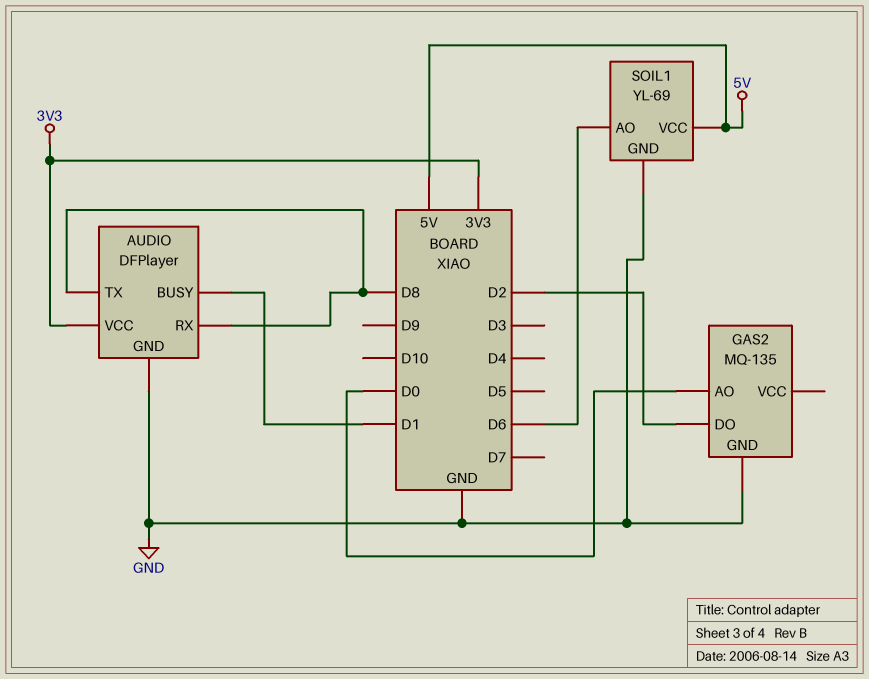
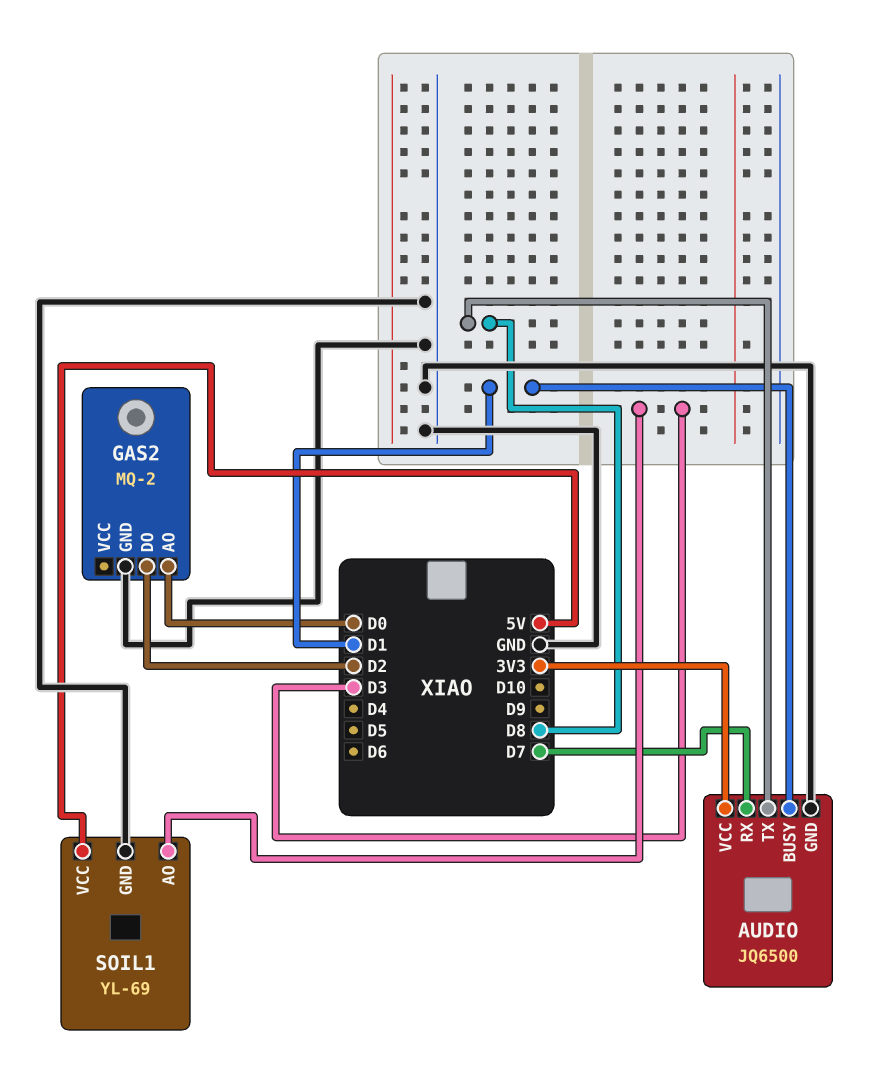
AUDIO: DFPlayer -> JQ6500
AUDIO pin RX: D8 -> D7
GAS2: MQ-135 -> MQ-2
SOIL1 pin AO: D6 -> D3

